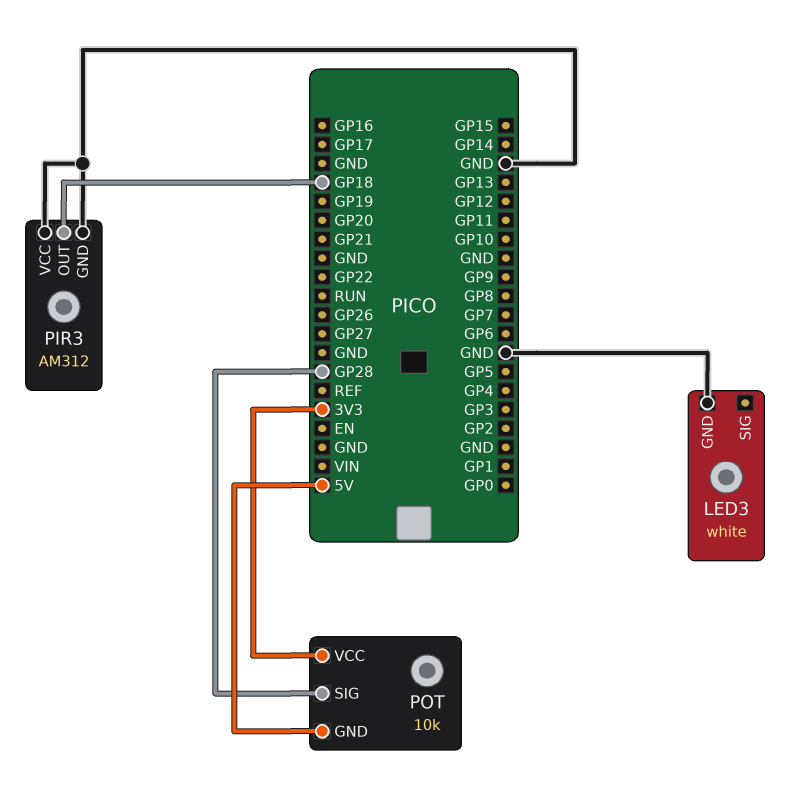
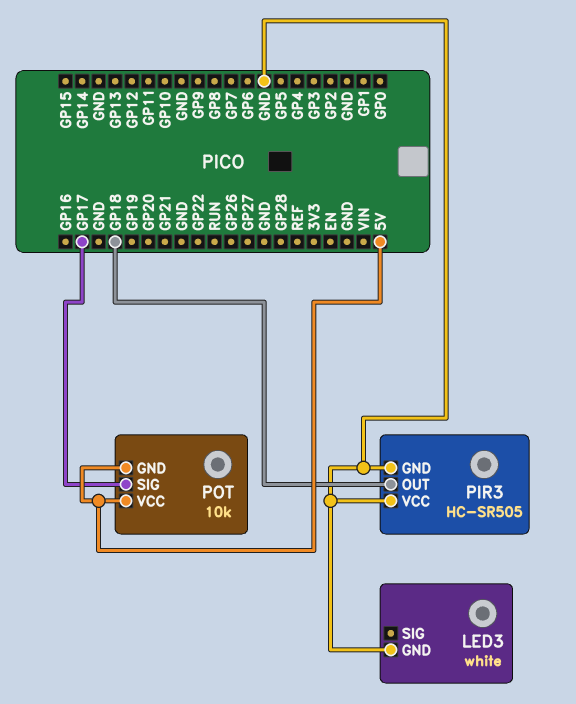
PIR3: AM312 -> HC-SR505
POT pin SIG: GP28 -> GP17
POT pin VCC: 3V3 -> 5V

